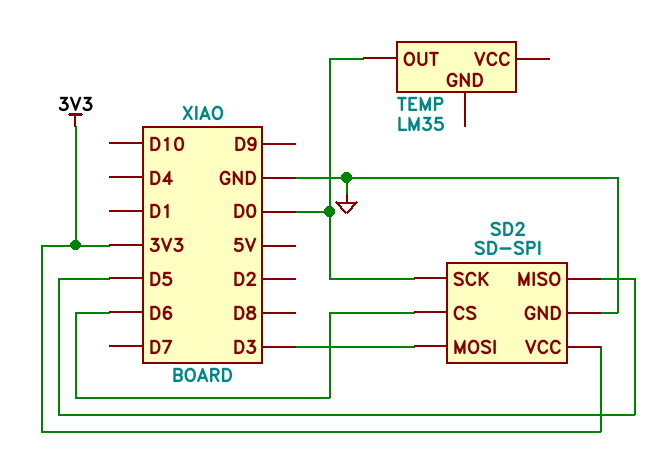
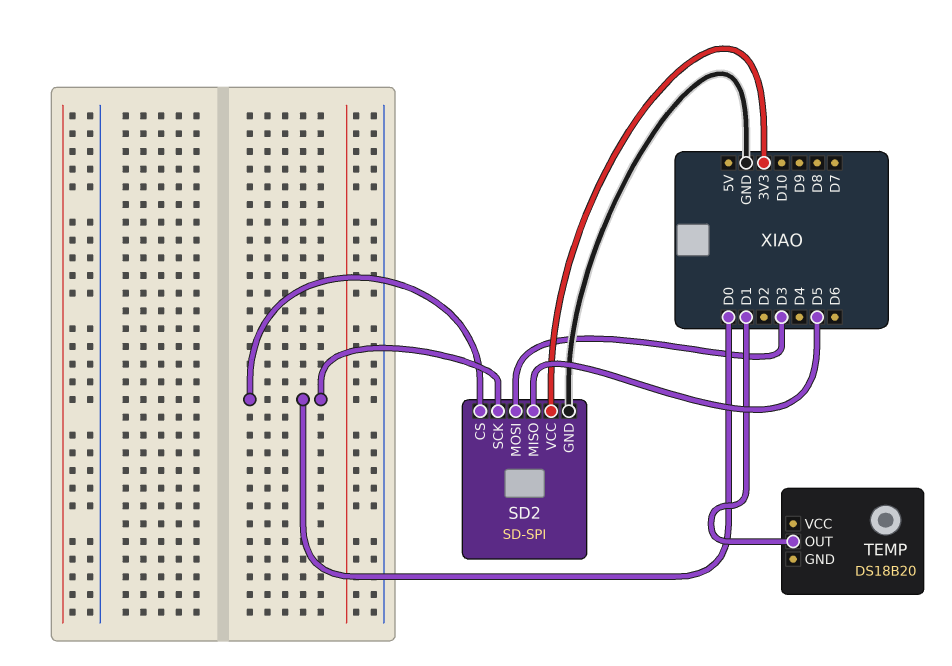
SD2 pin CS: D6 -> D0
TEMP: LM35 -> DS18B20
TEMP pin OUT: D0 -> D1

